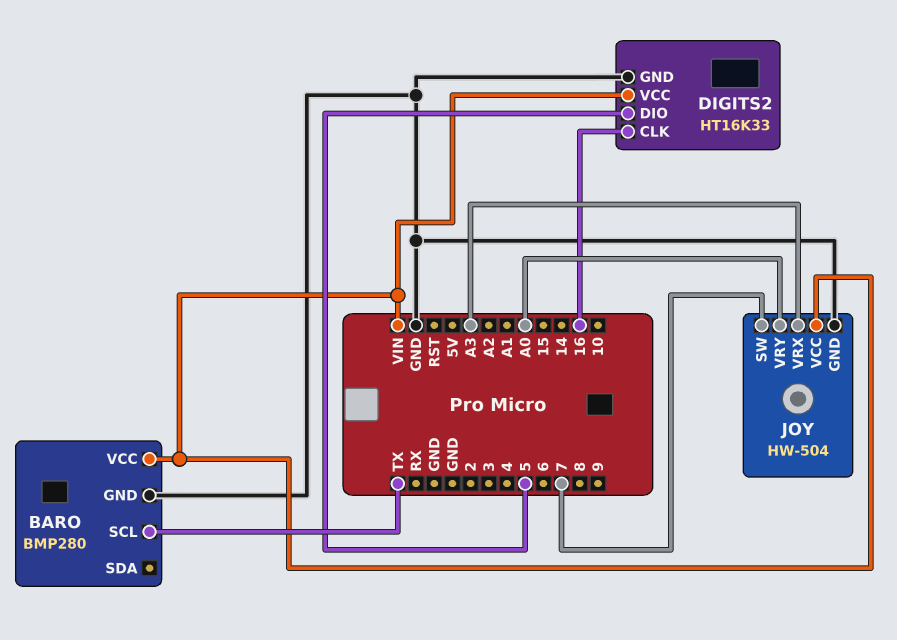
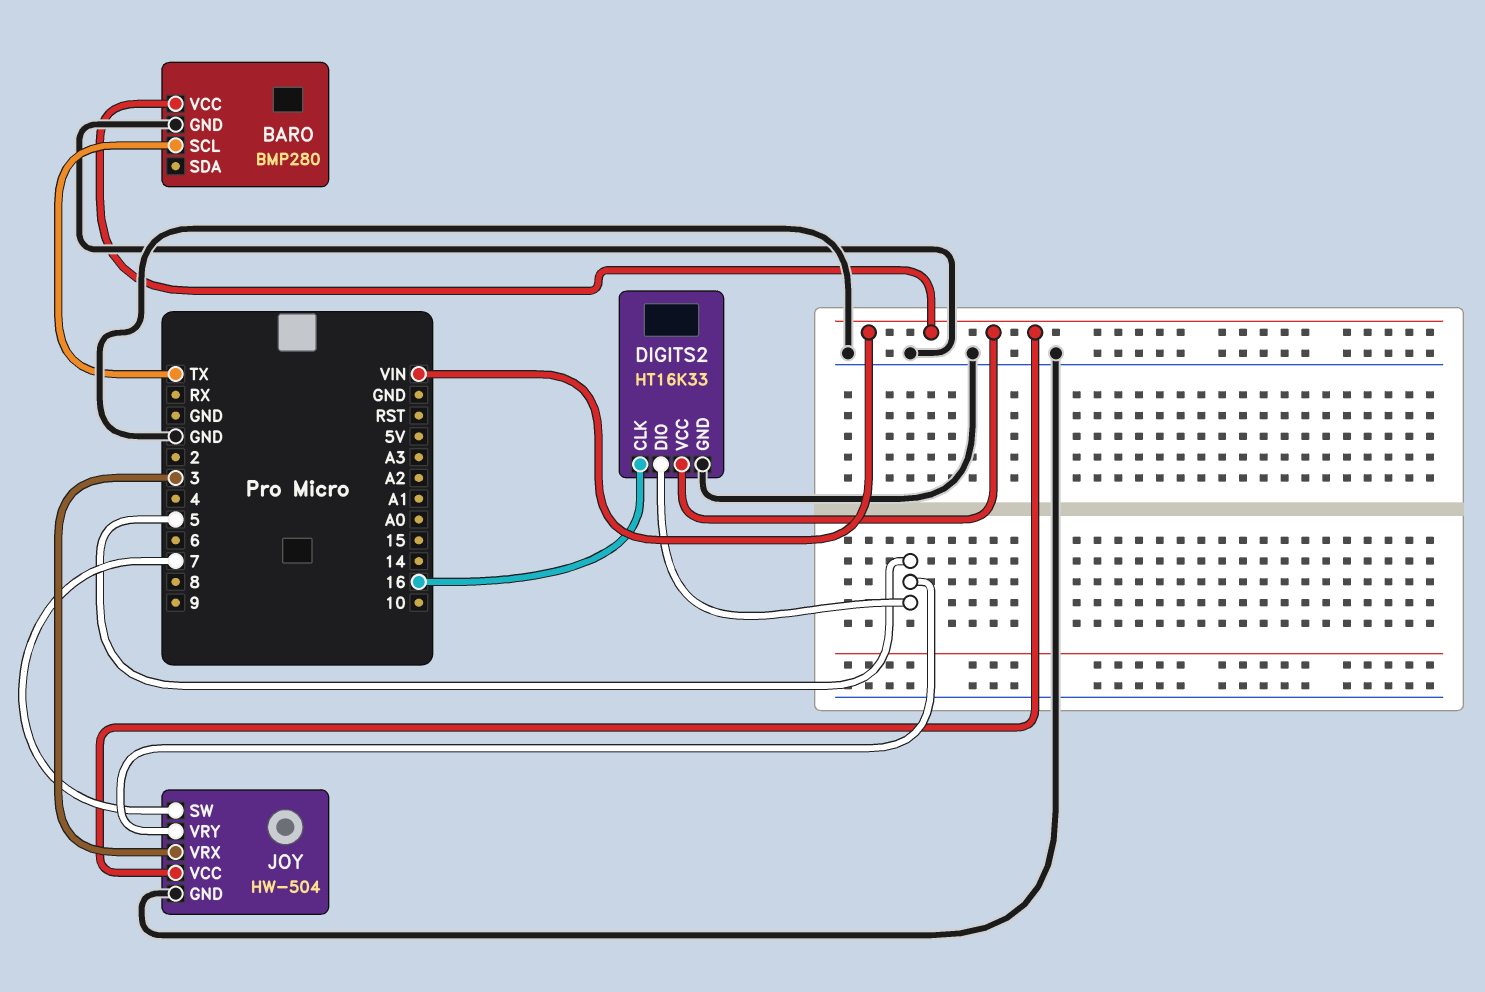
JOY pin VRX: A3 -> 3
JOY pin VRY: A0 -> 5

